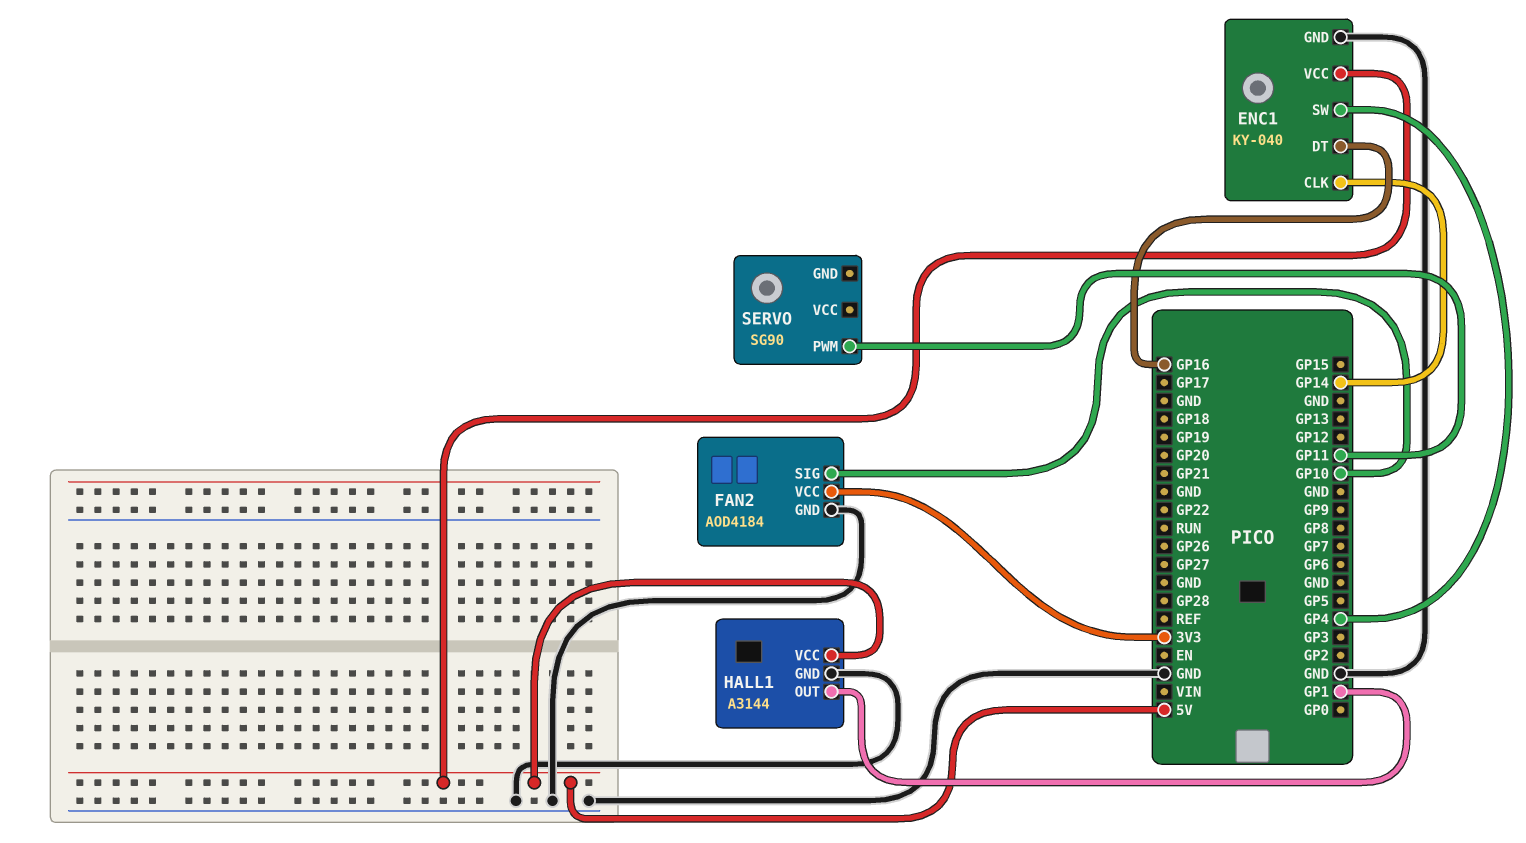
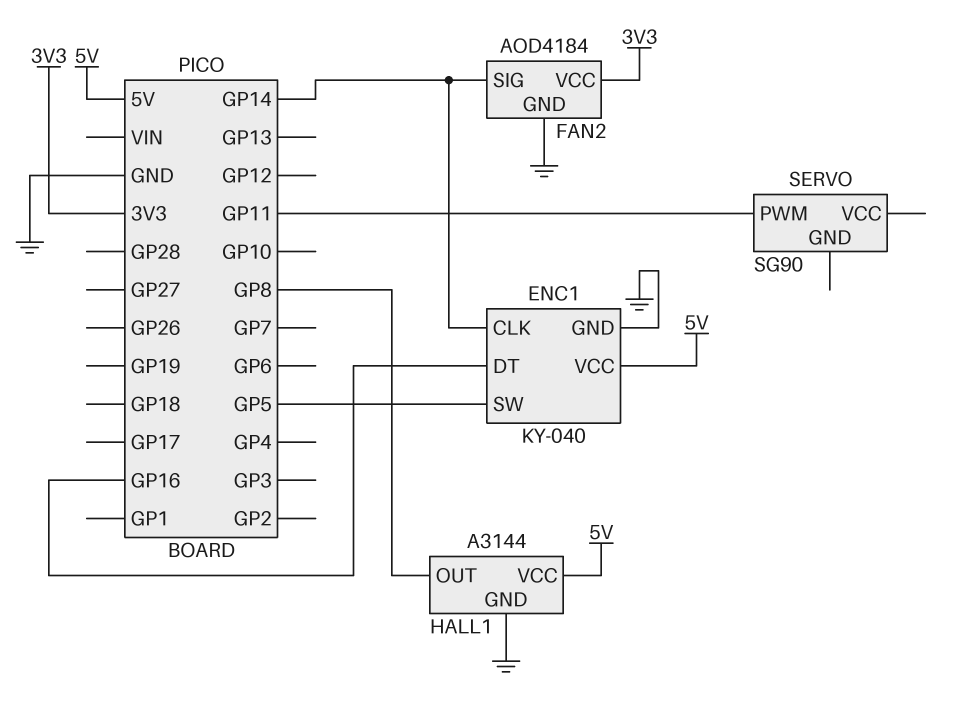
ENC1 pin SW: GP4 -> GP5
FAN2 pin SIG: GP10 -> GP14
HALL1 pin OUT: GP1 -> GP8

